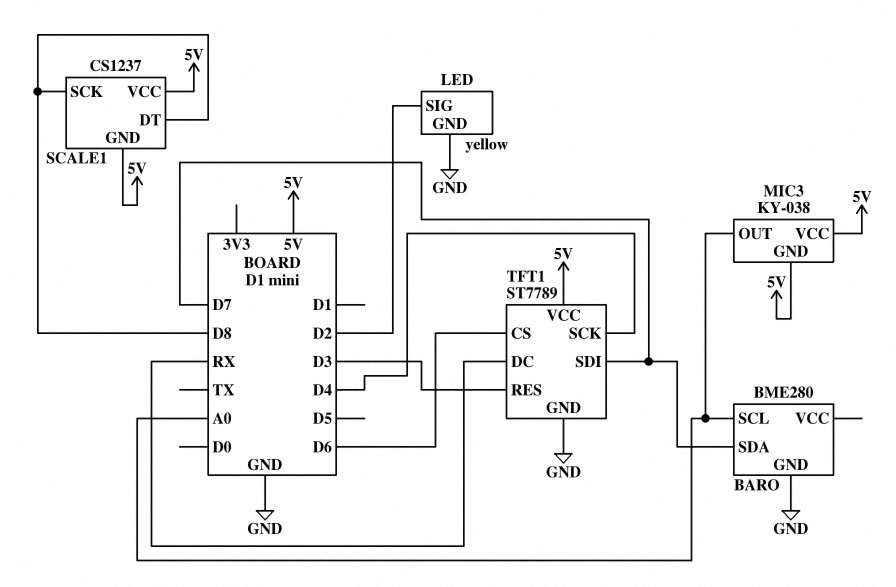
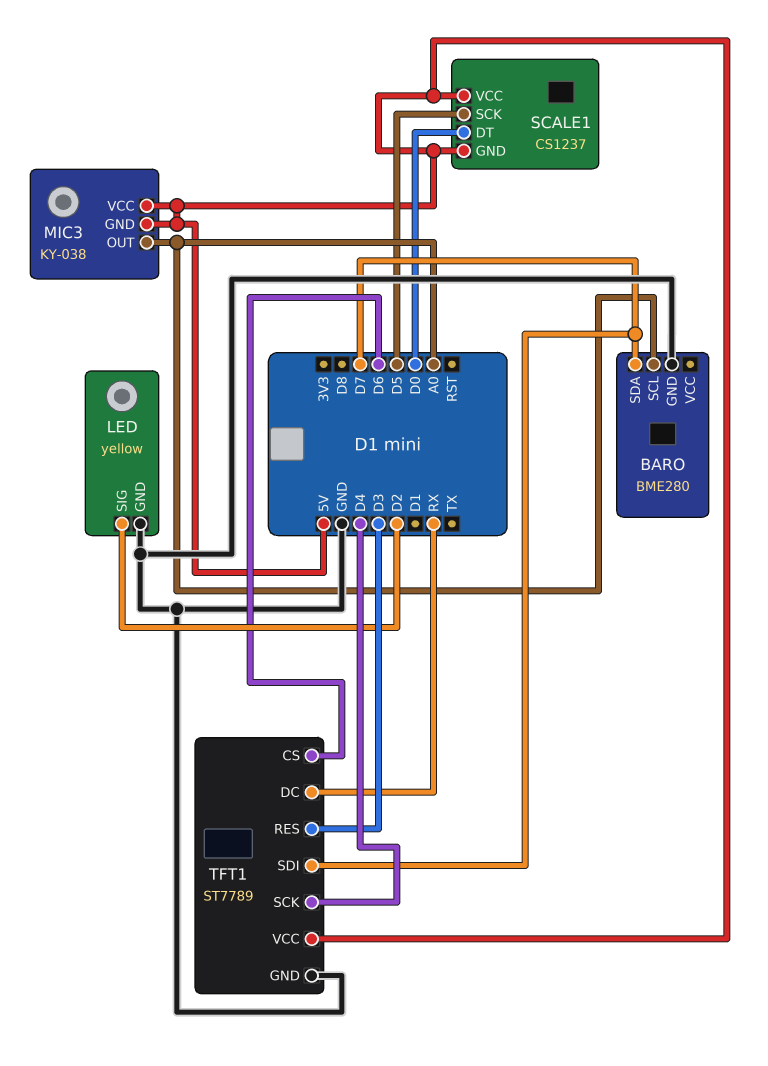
SCALE1 pin DT: D8 -> D0
SCALE1 pin SCK: D8 -> D5

